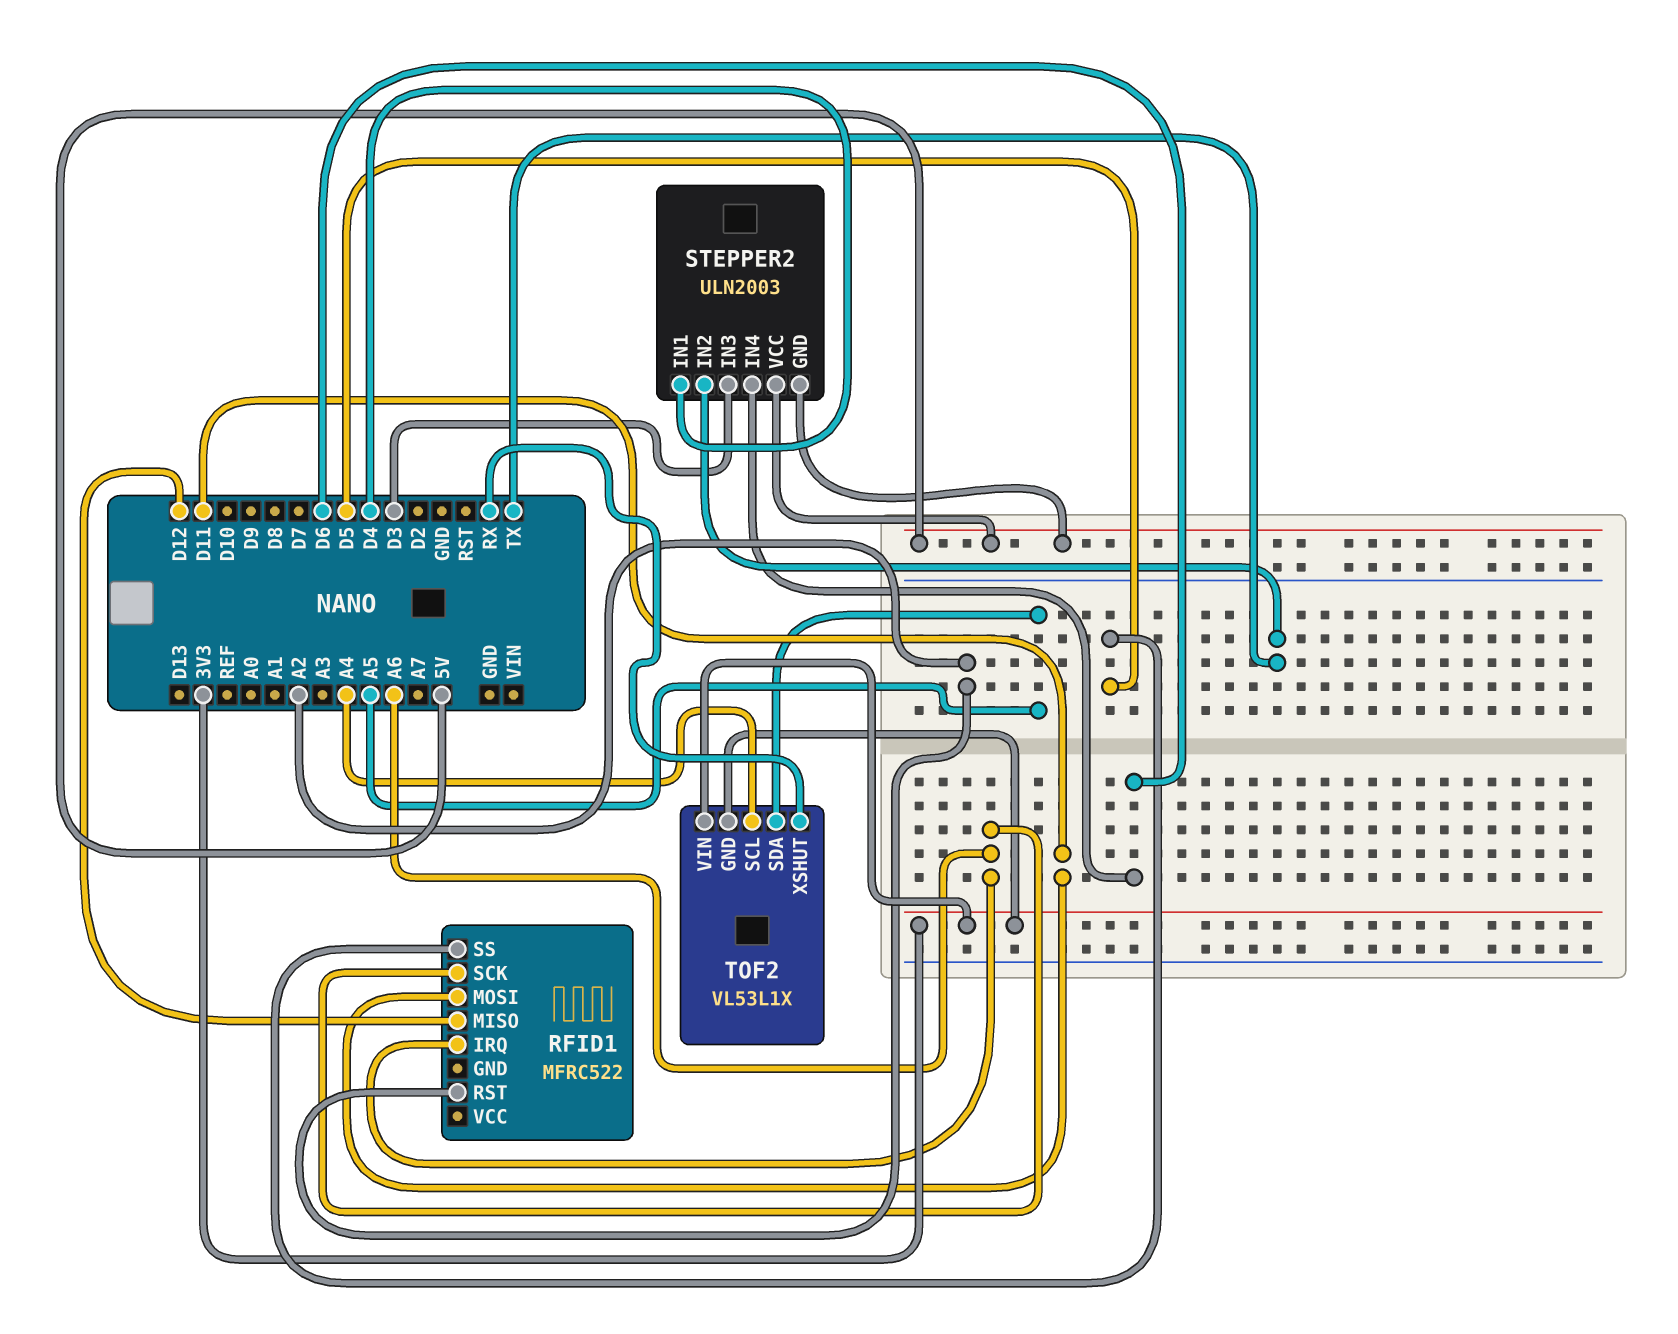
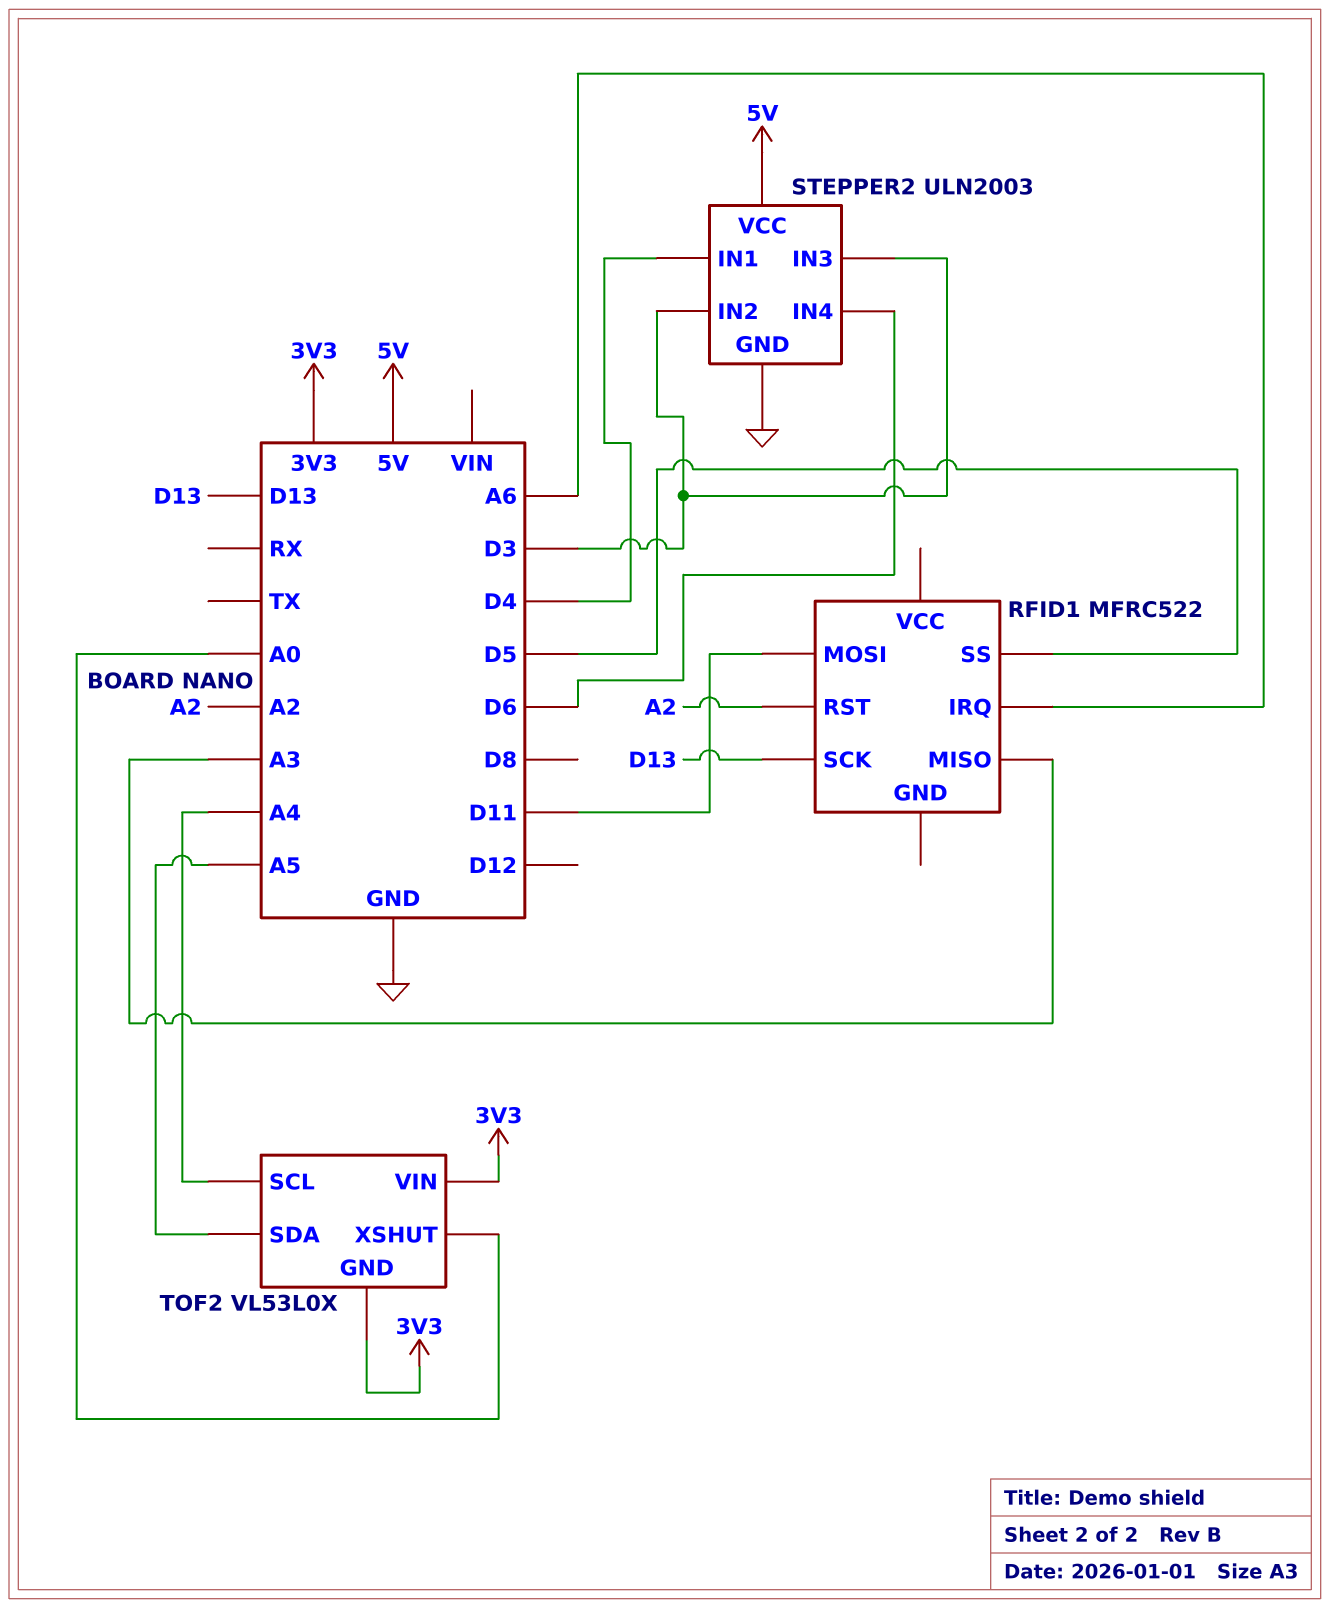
RFID1 pin MISO: D12 -> A3
RFID1 pin SCK: A6 -> D13
STEPPER2 pin GND: 5V -> GND
STEPPER2 pin IN2: TX -> D3
TOF2: VL53L1X -> VL53L0X
TOF2 pin XSHUT: RX -> A0

